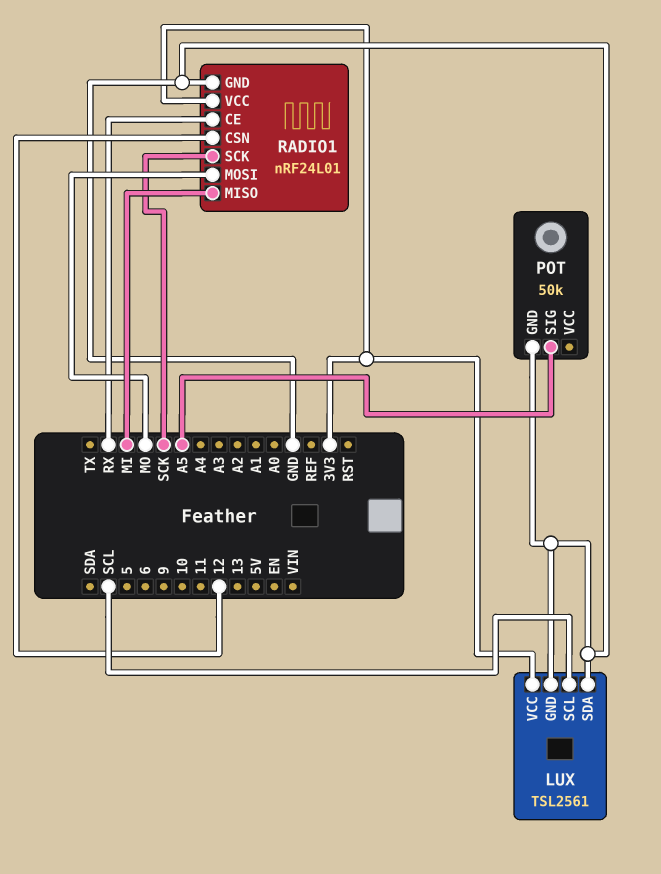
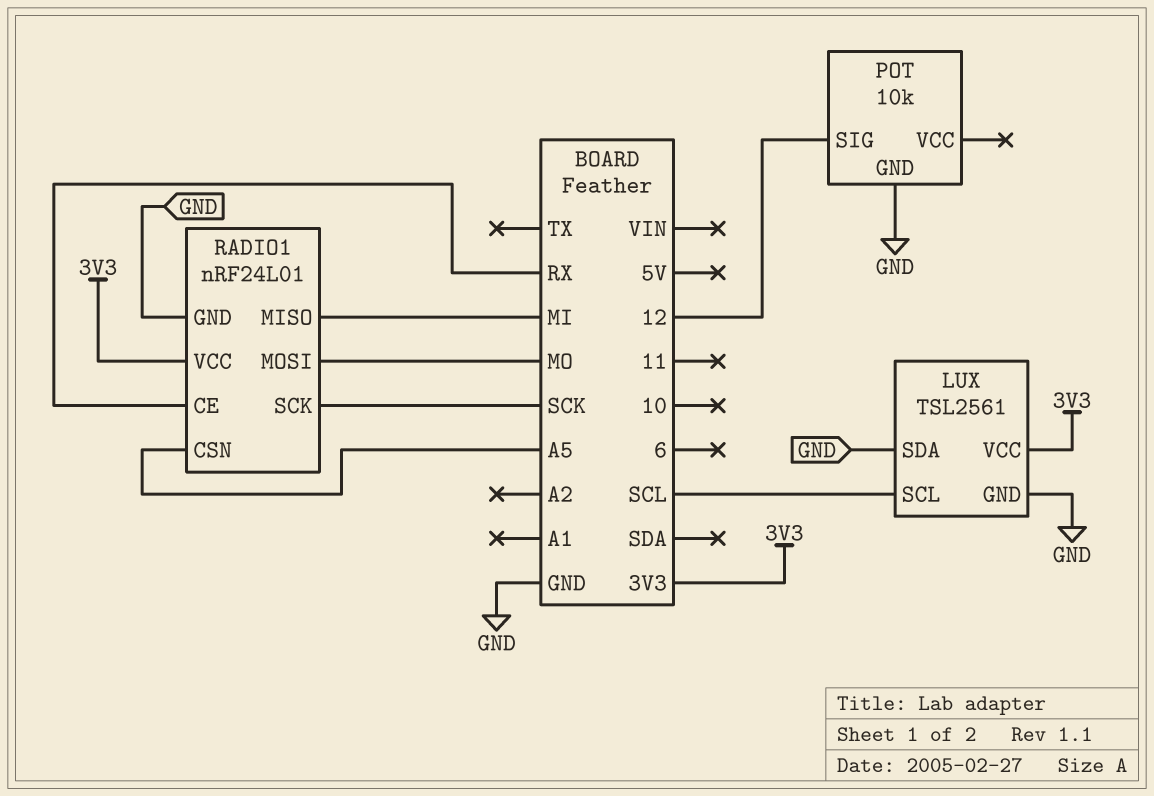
POT: 50k -> 10k
POT pin SIG: A5 -> 12
RADIO1 pin CSN: 12 -> A5

